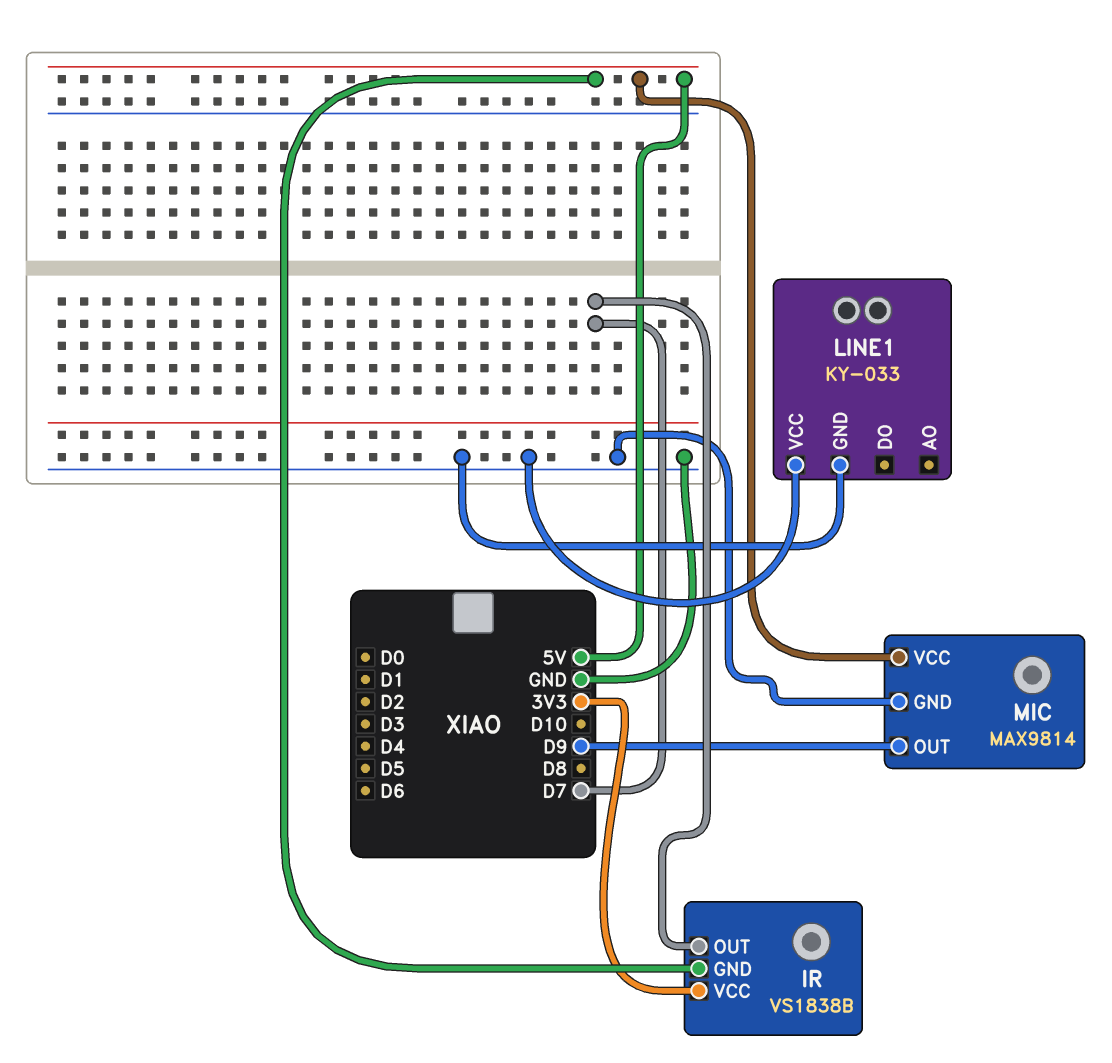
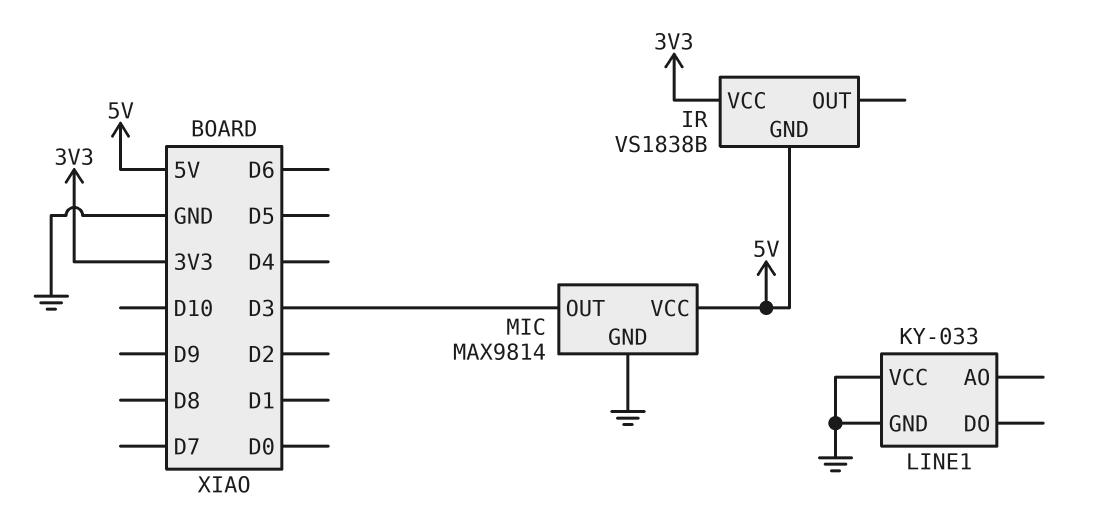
IR pin OUT: D7 -> none
MIC pin OUT: D9 -> D3

